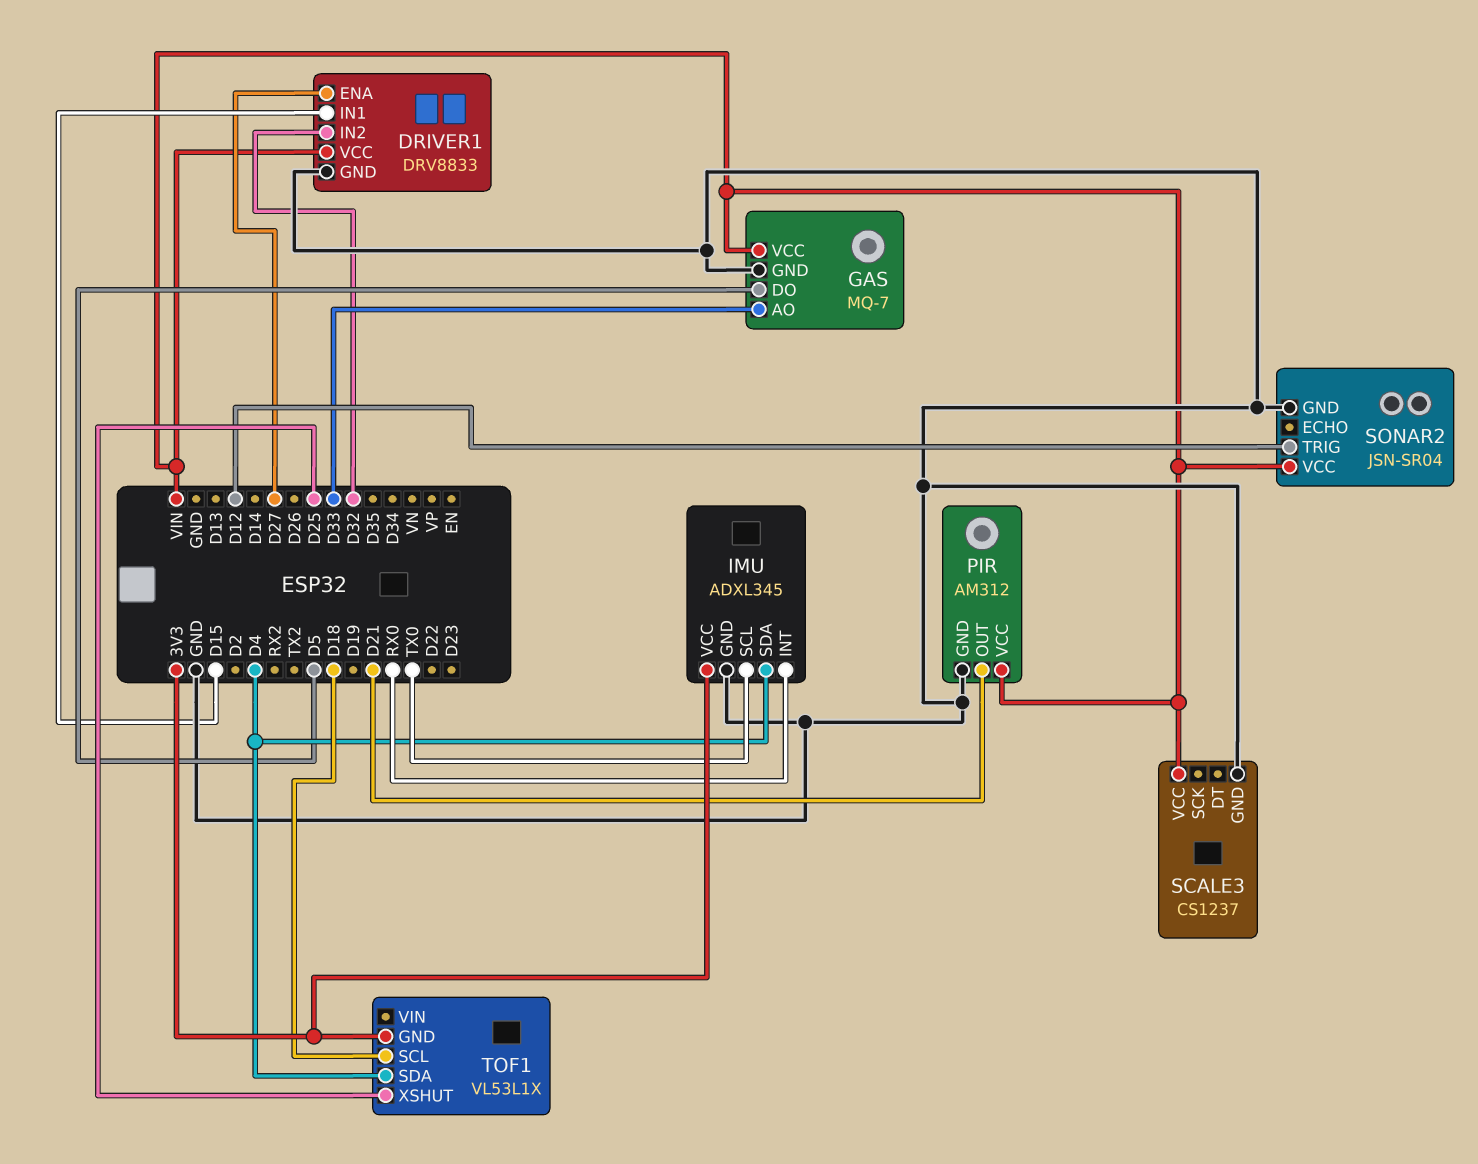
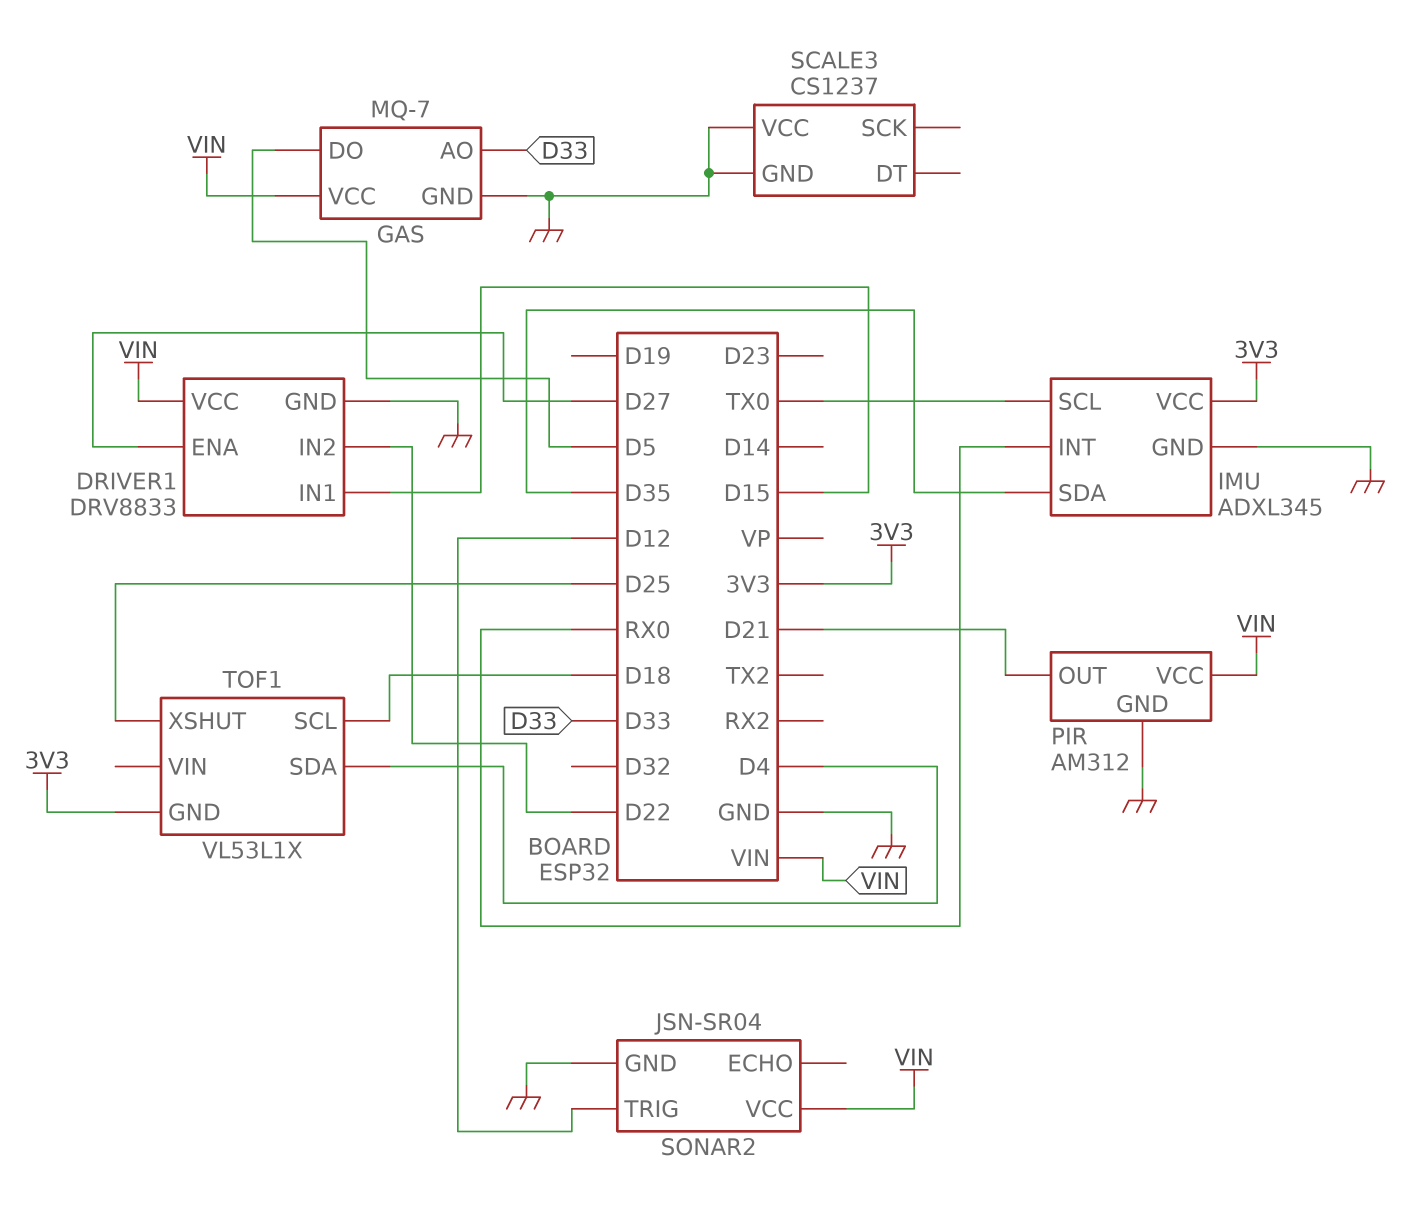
DRIVER1 pin IN2: D32 -> D22
IMU pin SDA: D4 -> D35
SCALE3 pin VCC: VIN -> GND

